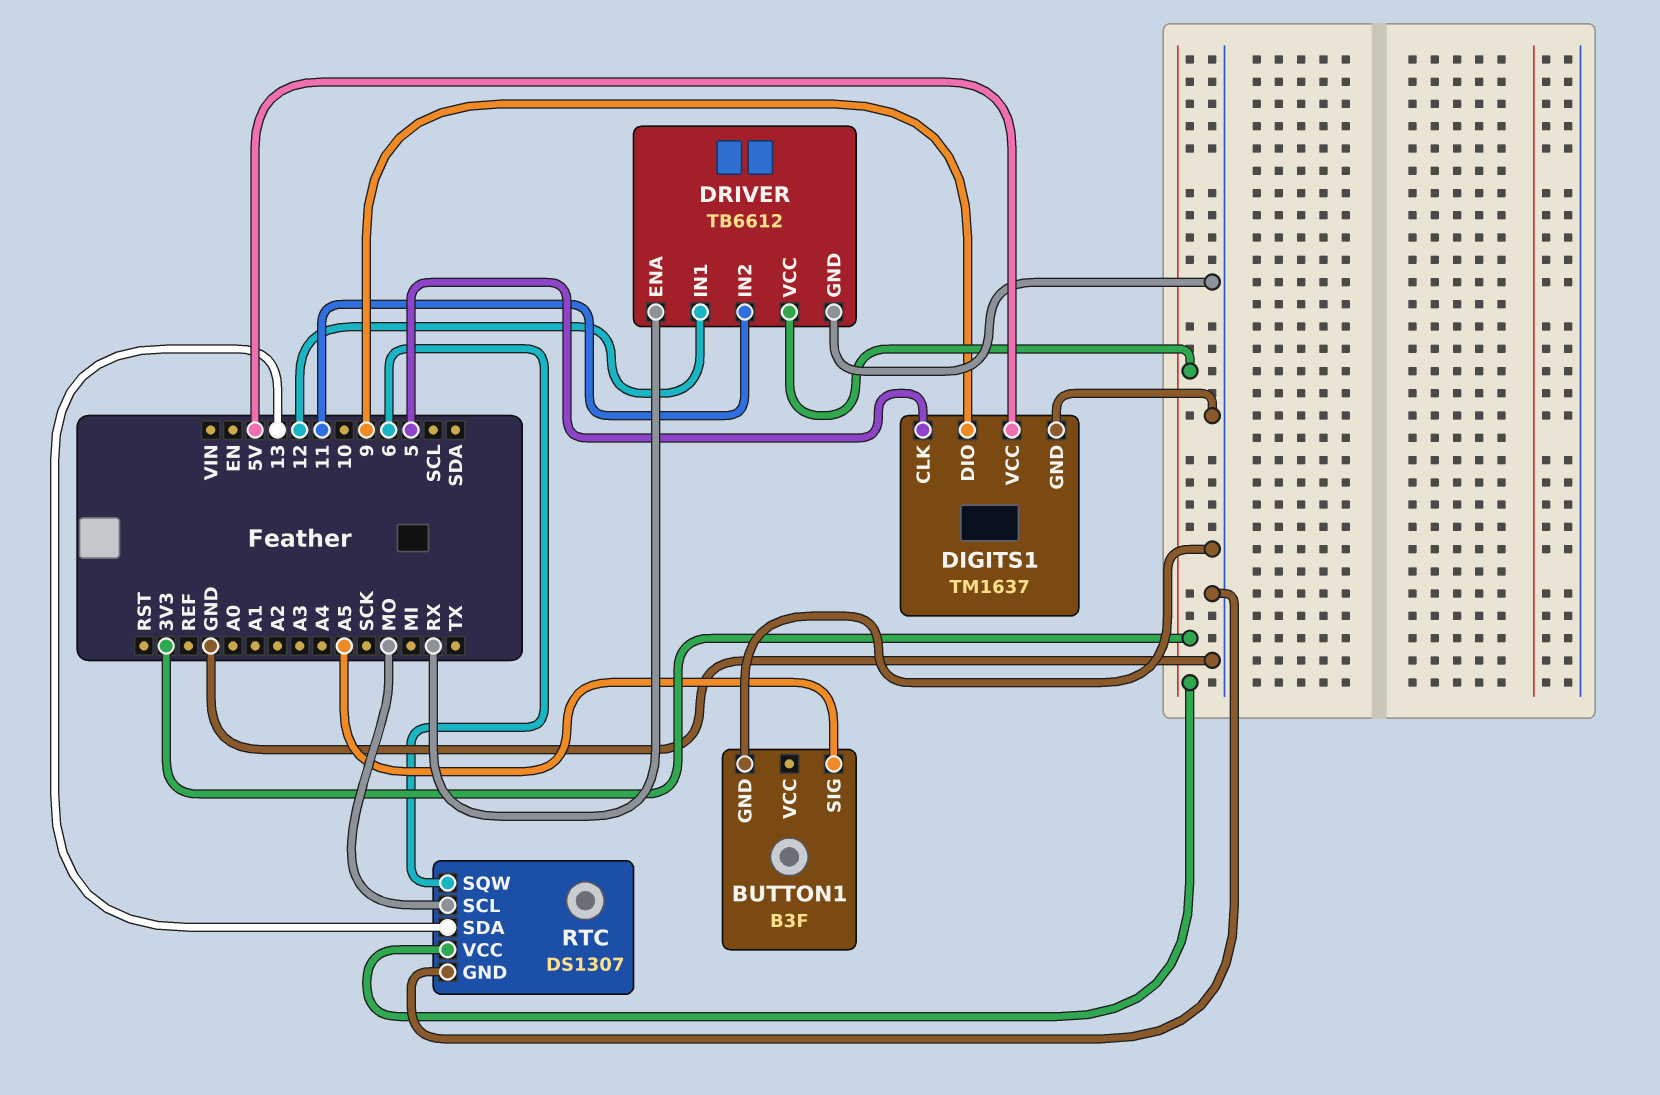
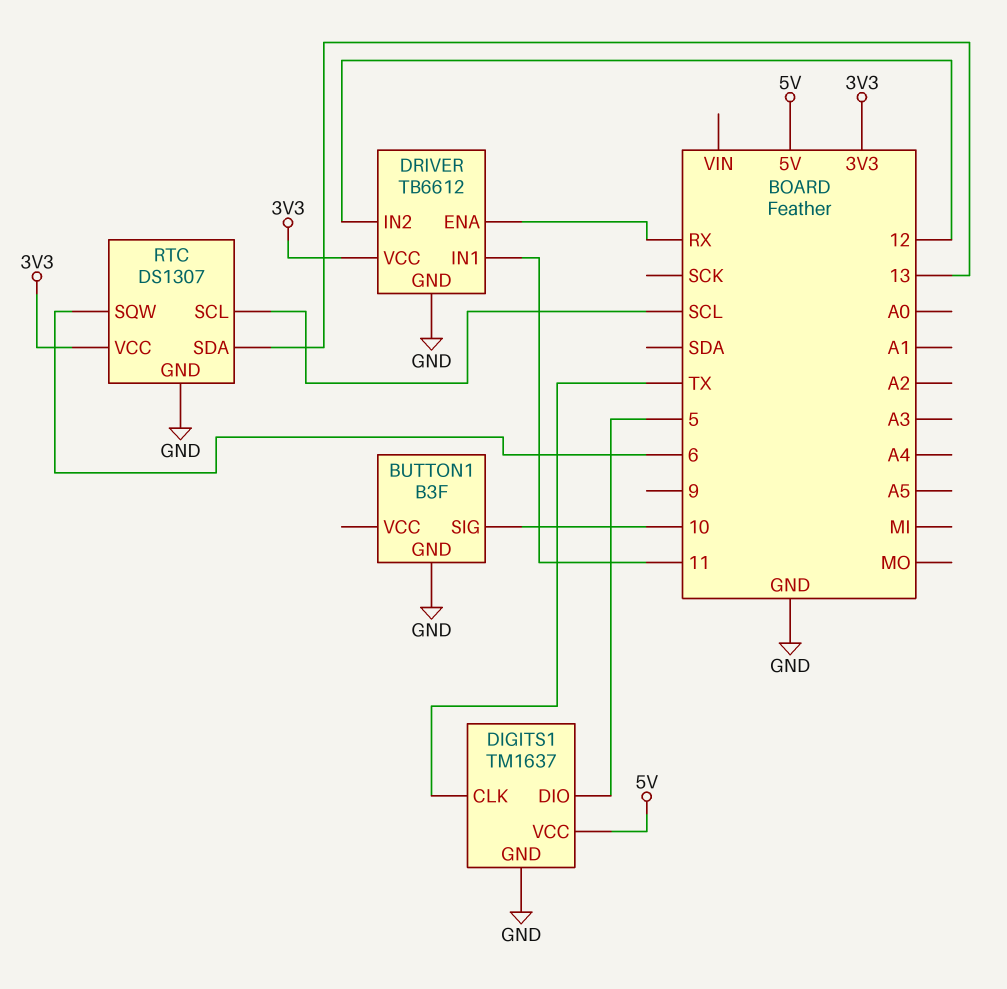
BUTTON1 pin SIG: A5 -> 10
DIGITS1 pin CLK: 5 -> TX
DIGITS1 pin DIO: 9 -> 5
DRIVER pin IN1: 12 -> 11
DRIVER pin IN2: 11 -> 12
RTC pin SCL: MO -> SCL

